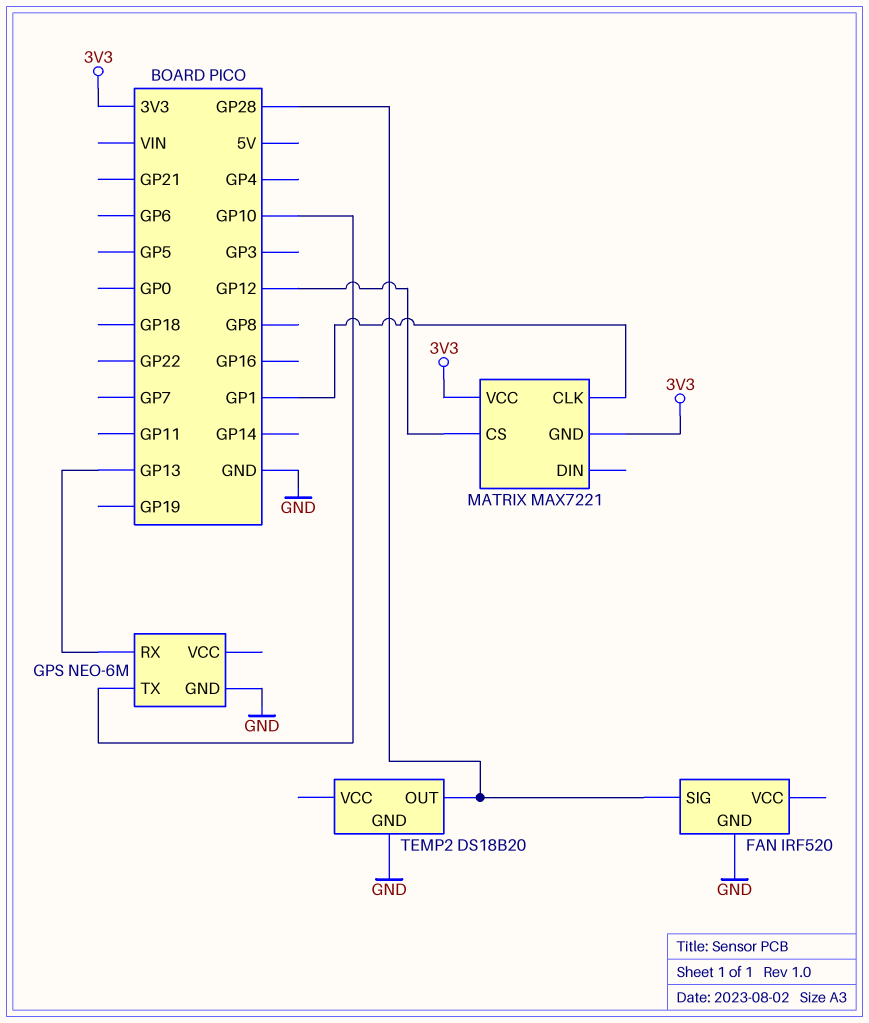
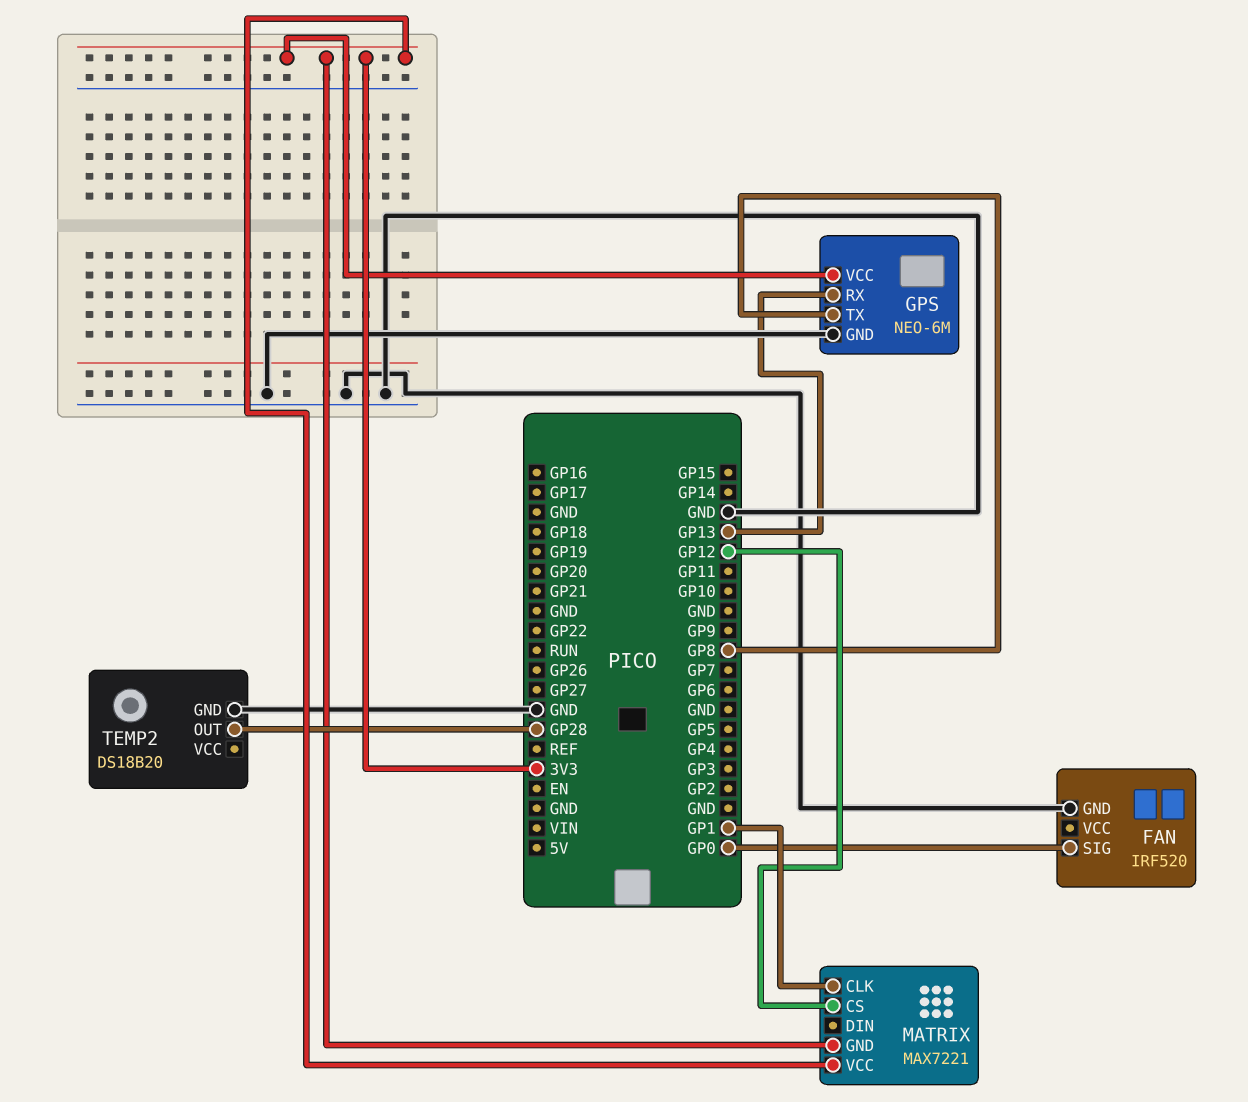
FAN pin SIG: GP28 -> GP0
GPS pin TX: GP10 -> GP8
GPS pin VCC: none -> 3V3

